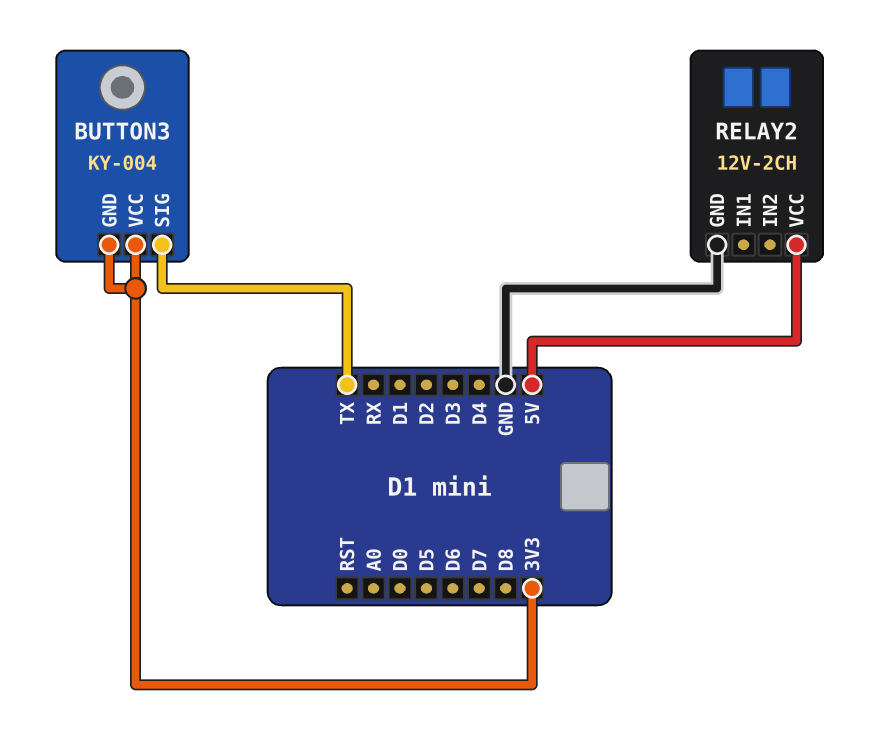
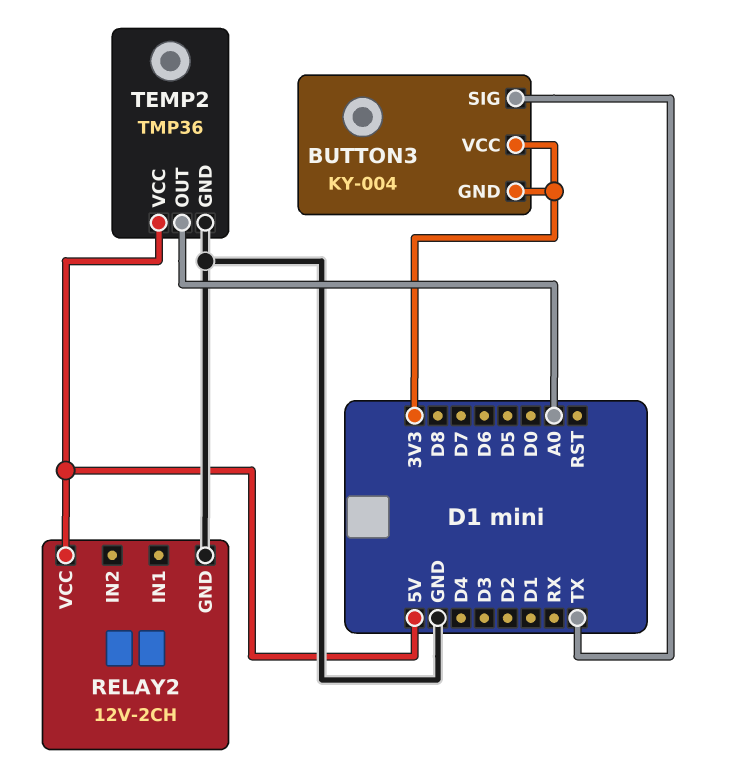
TEMP2: none -> TMP36
TEMP2 pin GND: none -> GND
TEMP2 pin OUT: none -> A0
TEMP2 pin VCC: none -> 5V

